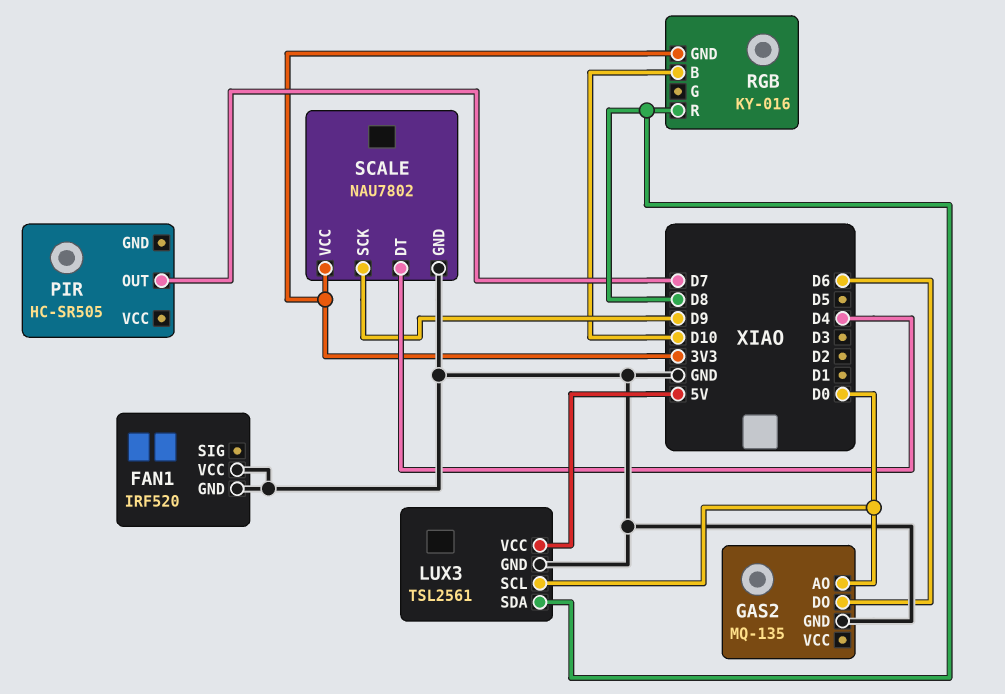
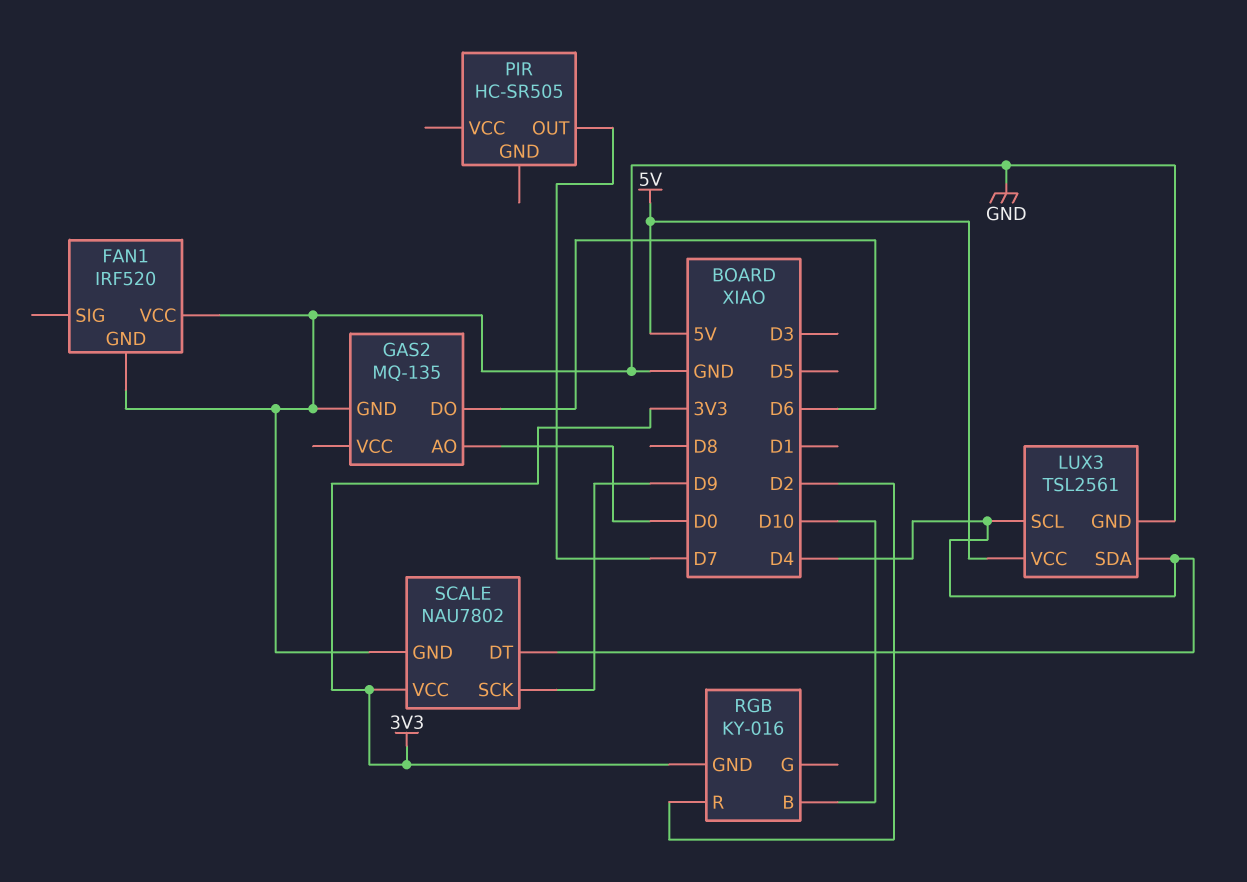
LUX3 pin SCL: D0 -> D4
LUX3 pin SDA: D8 -> D4
RGB pin R: D8 -> D2

